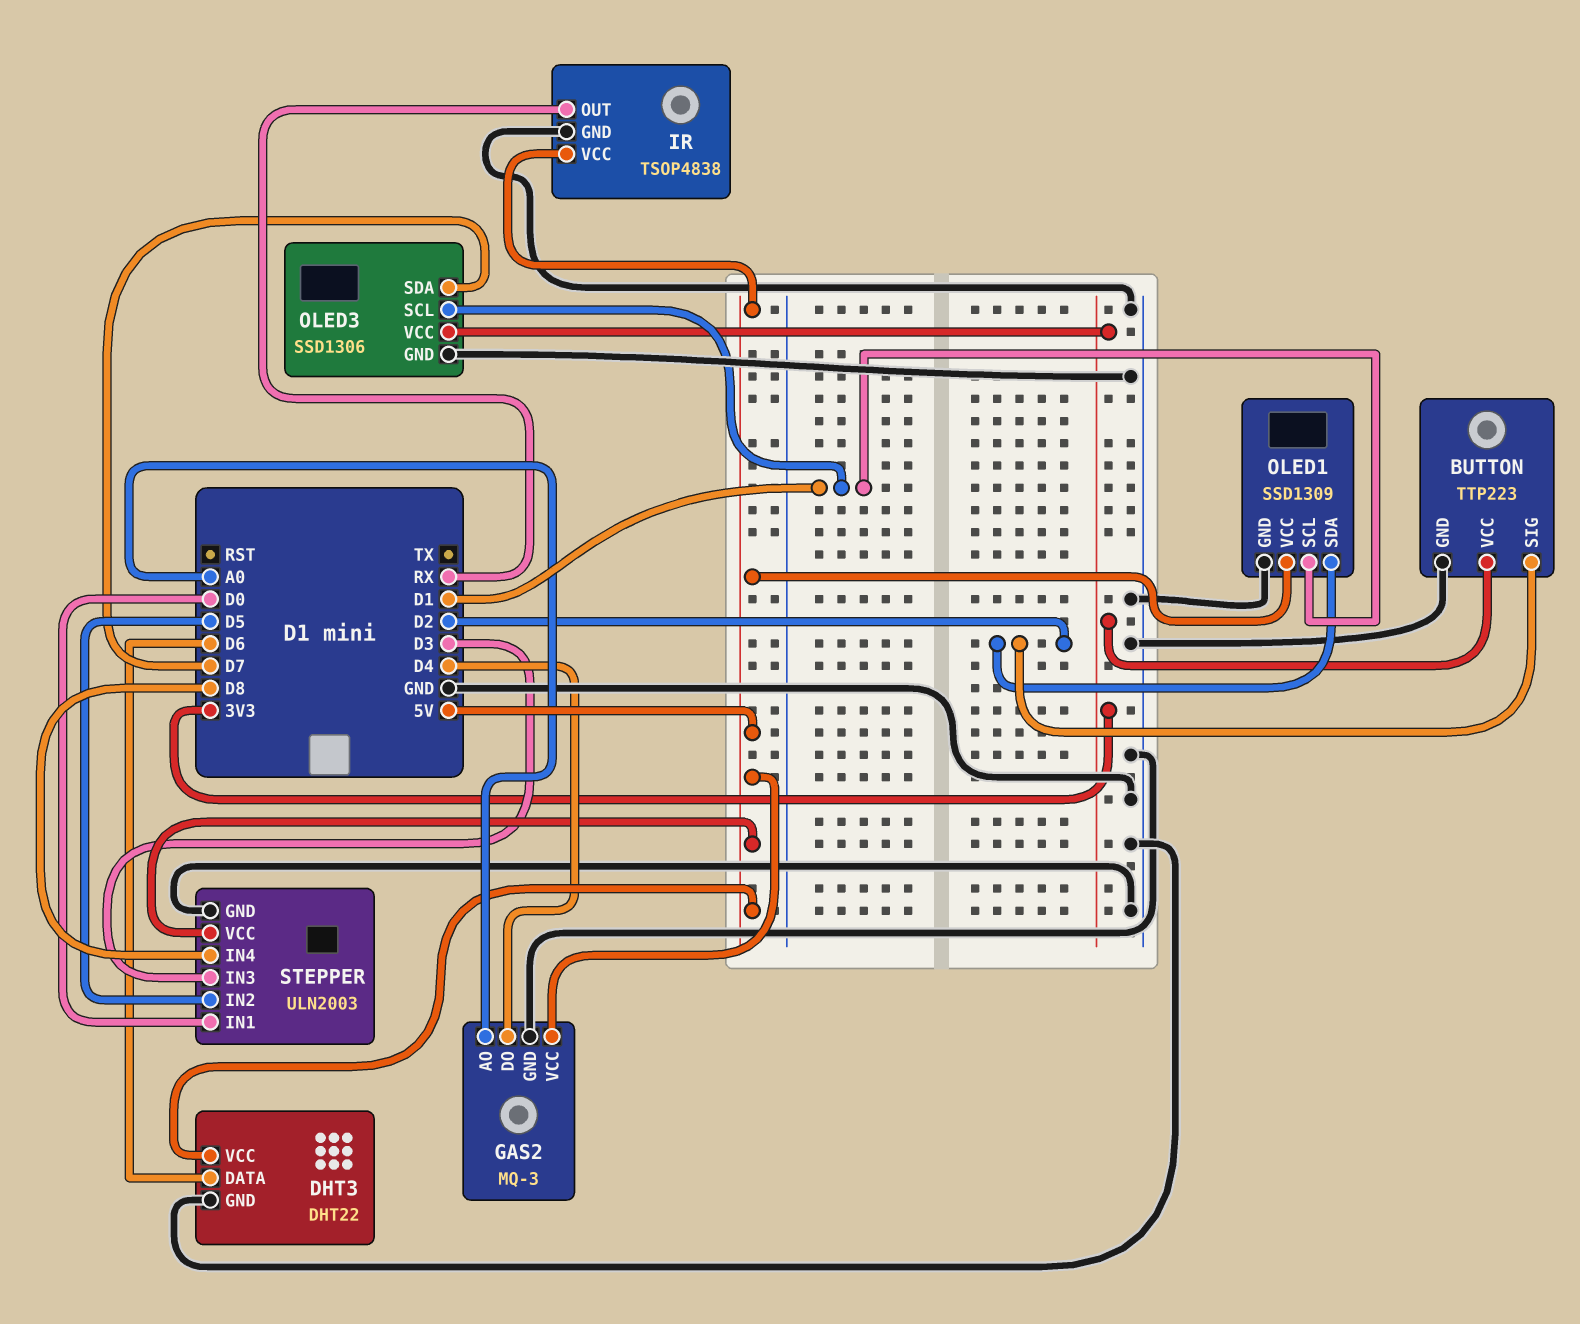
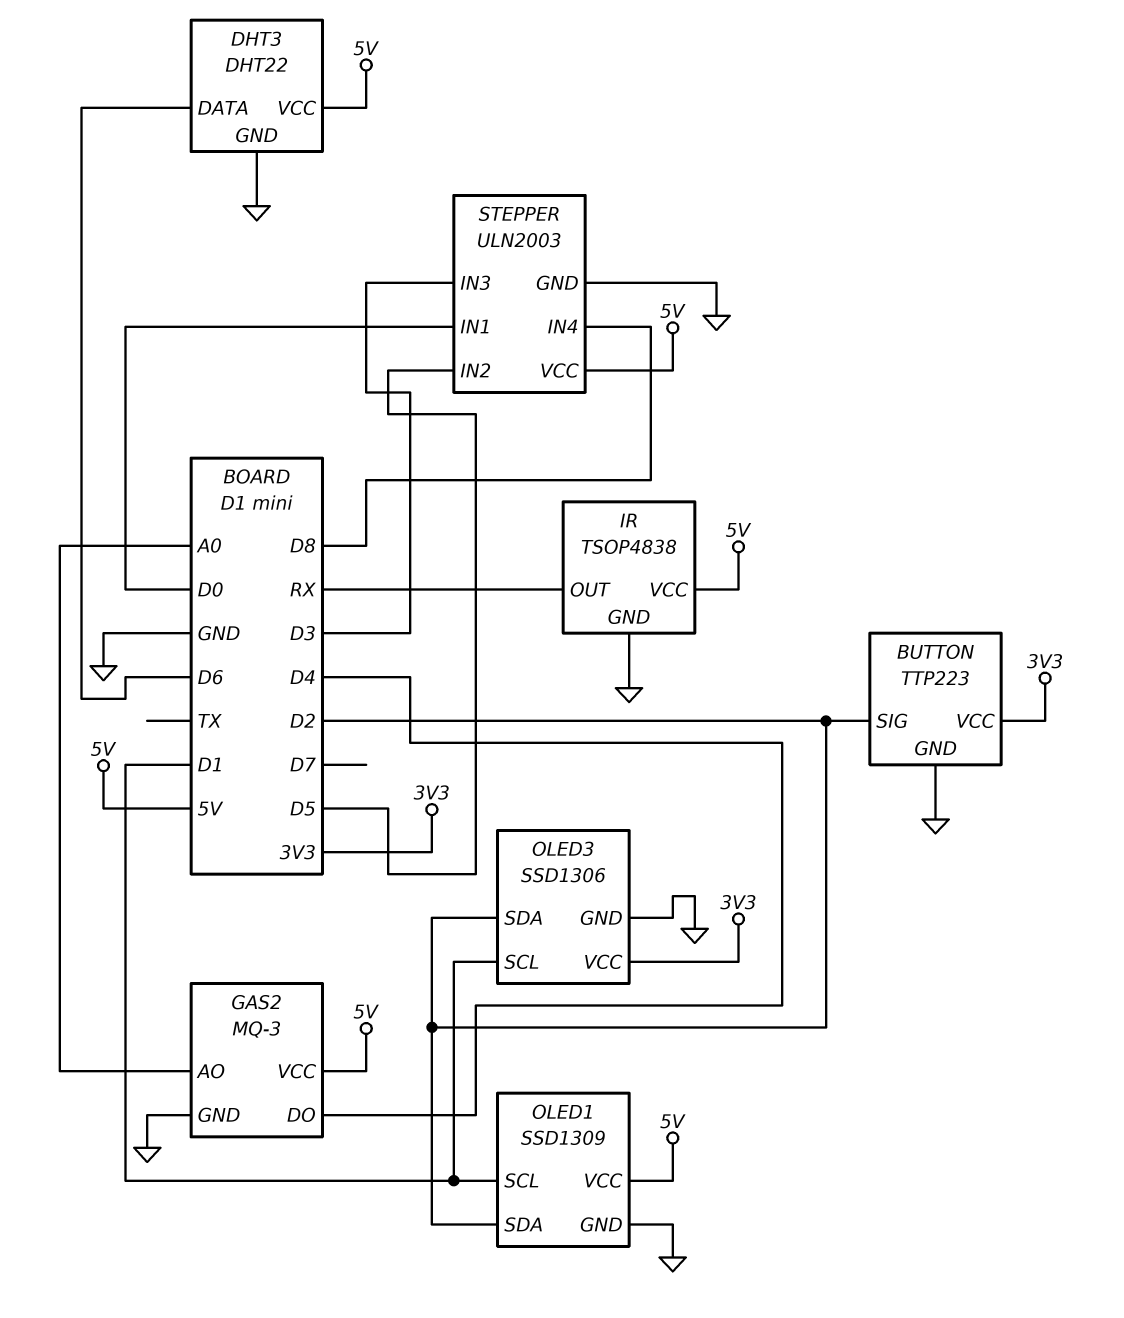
OLED3 pin SDA: D7 -> D2

